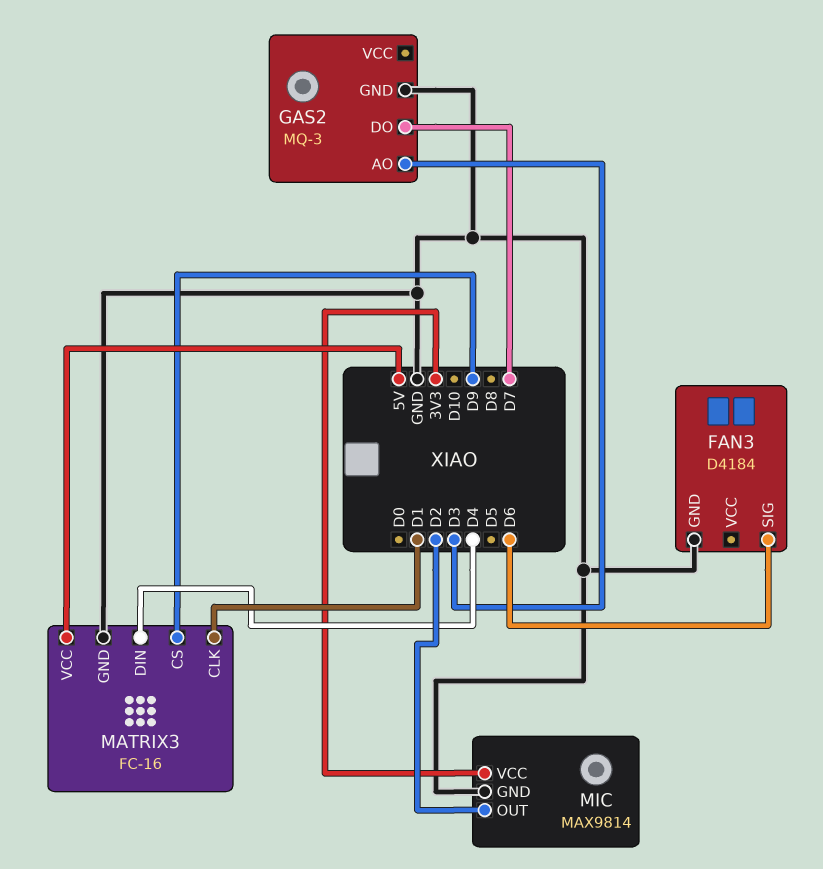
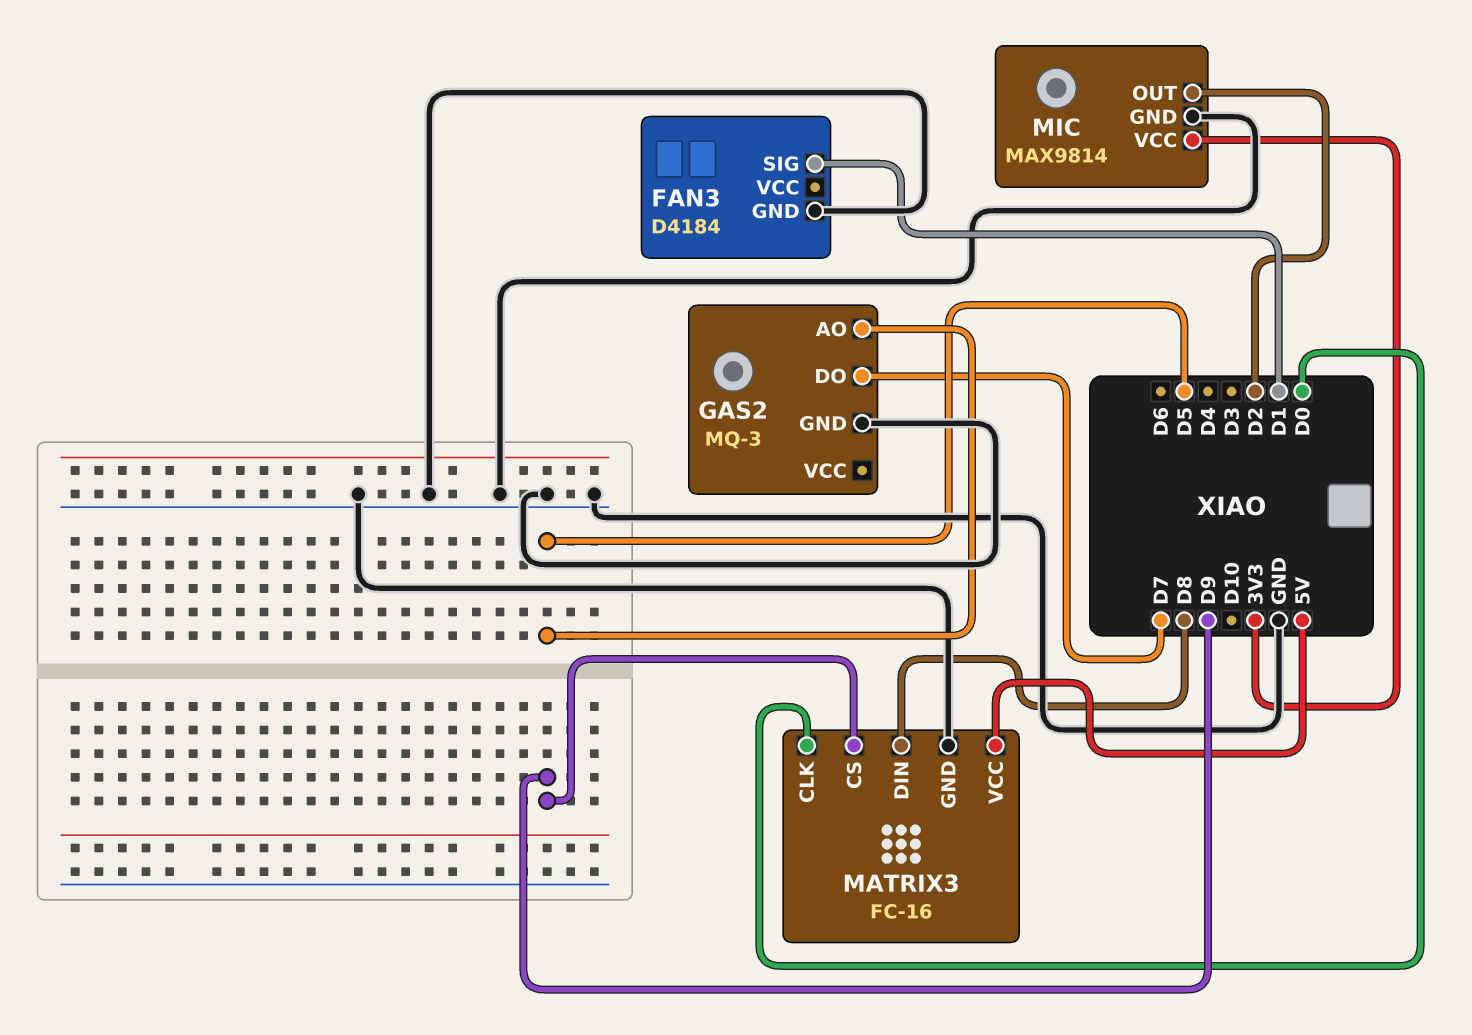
FAN3 pin SIG: D6 -> D1
GAS2 pin AO: D3 -> D5
MATRIX3 pin CLK: D1 -> D0
MATRIX3 pin DIN: D4 -> D8

